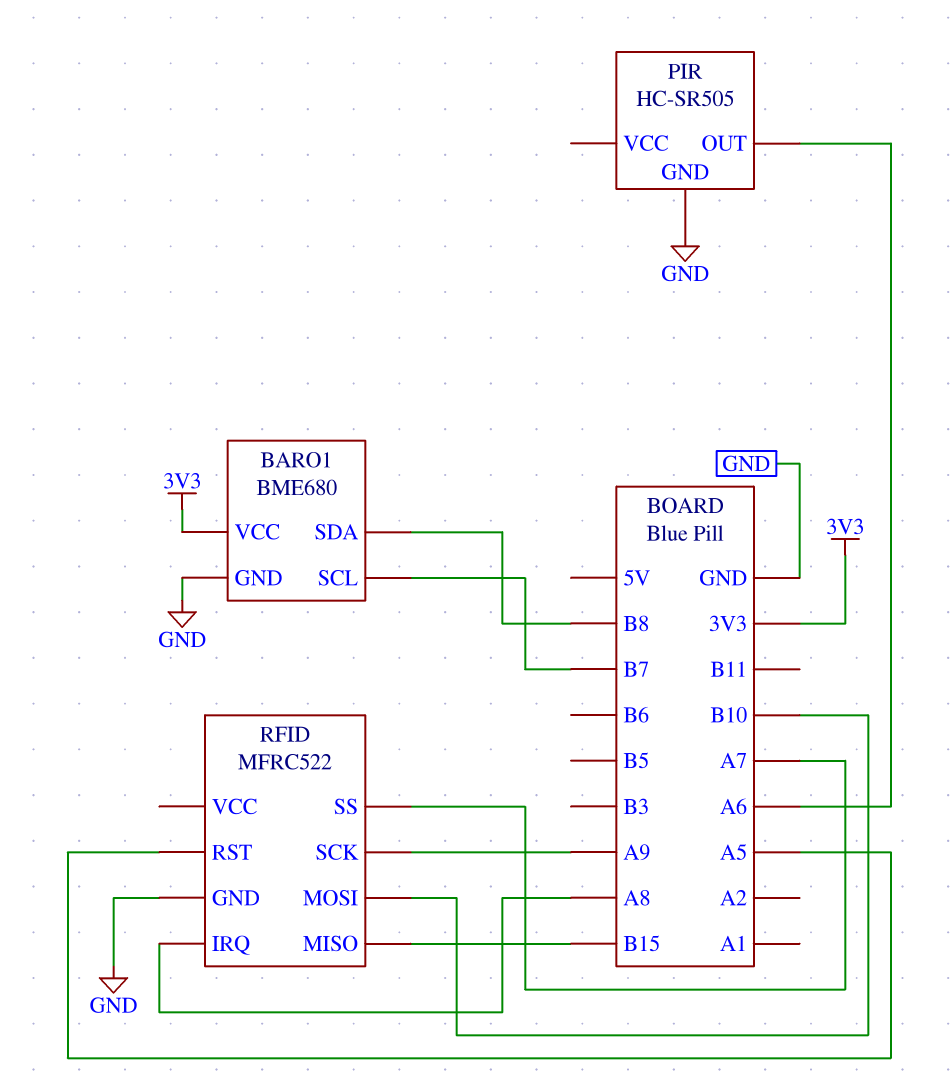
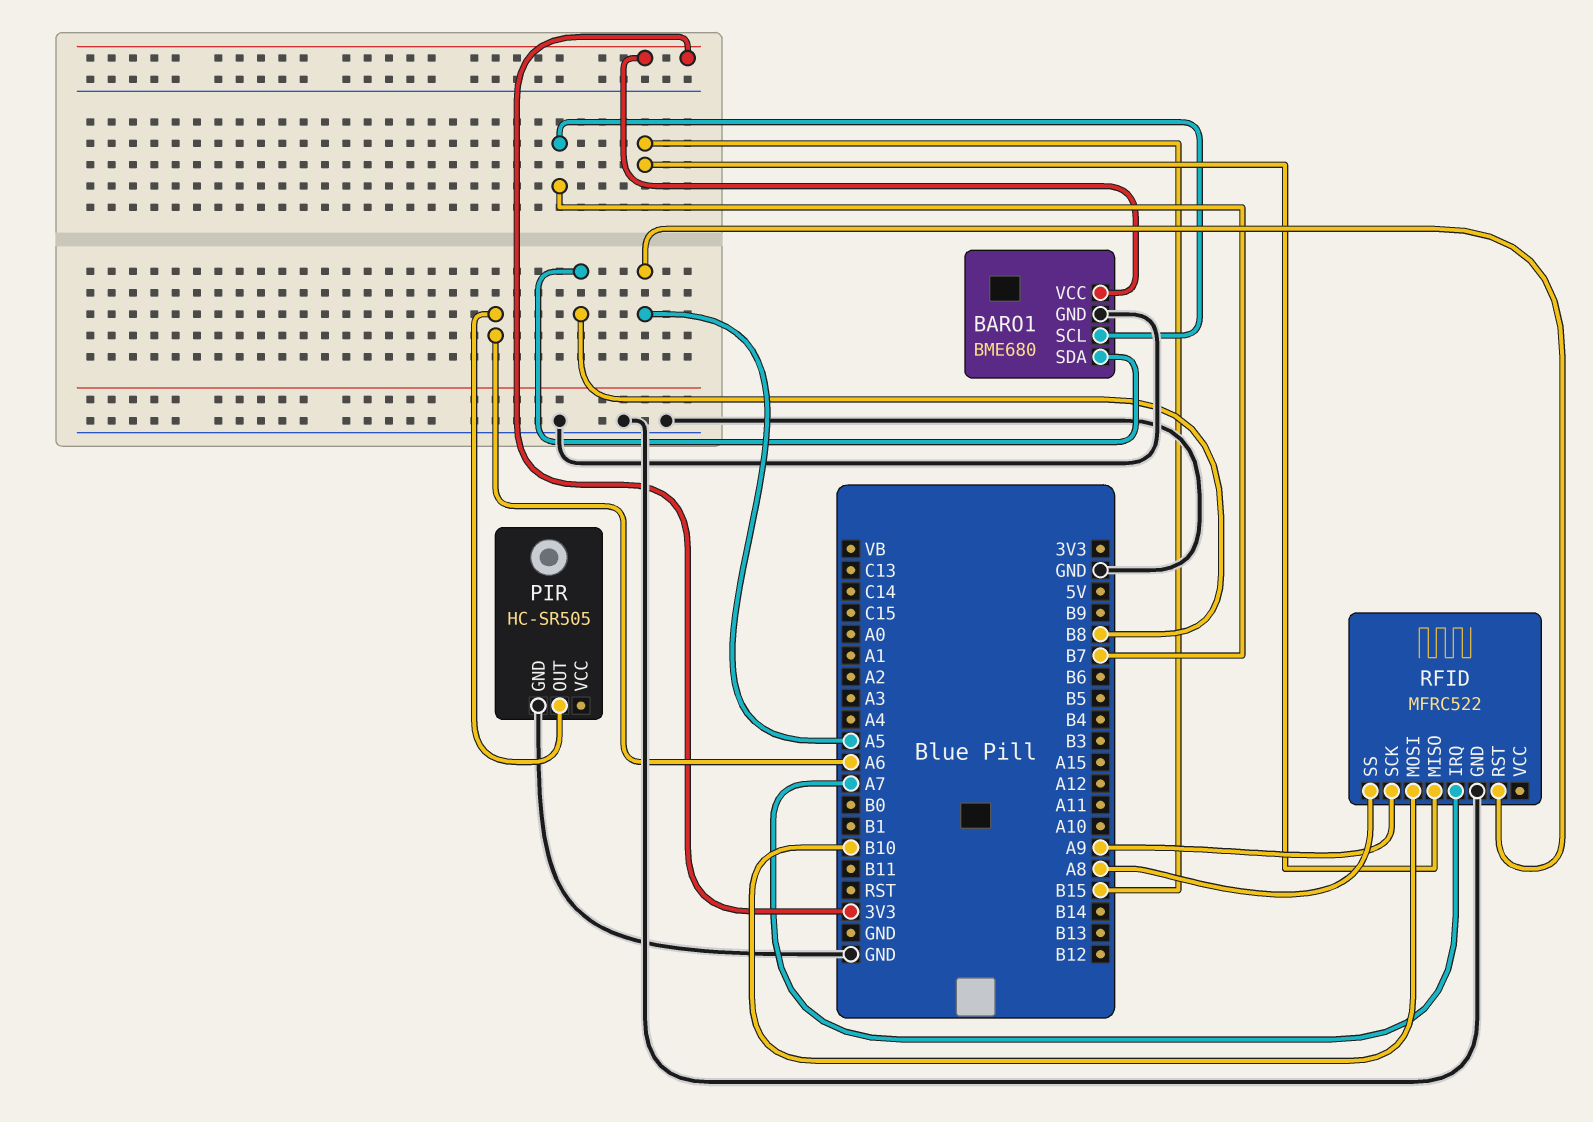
RFID pin IRQ: A8 -> A7
RFID pin SS: A7 -> A8

